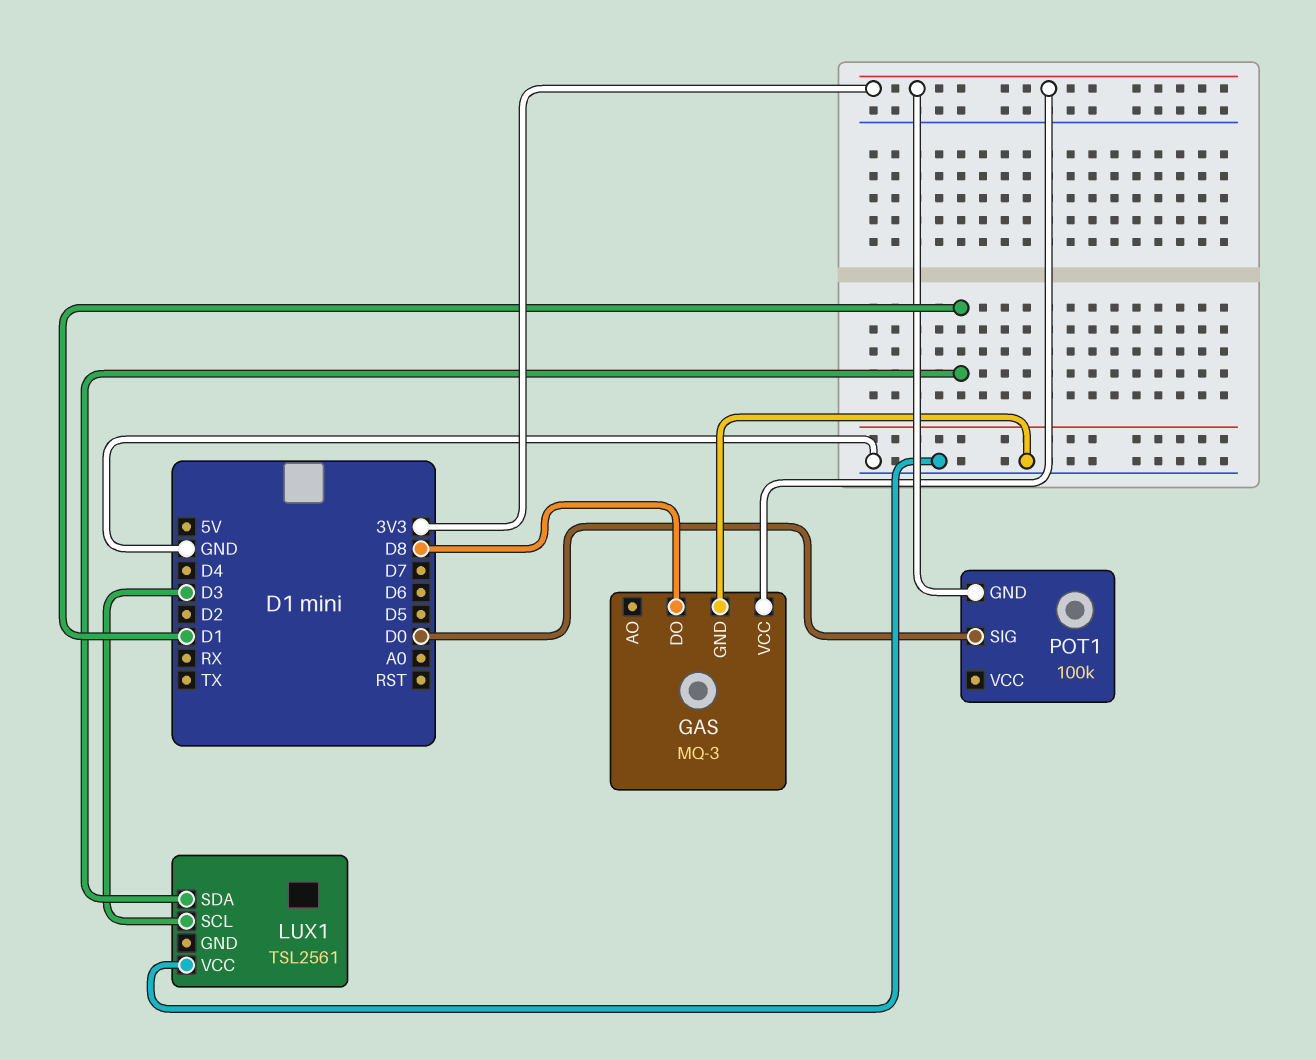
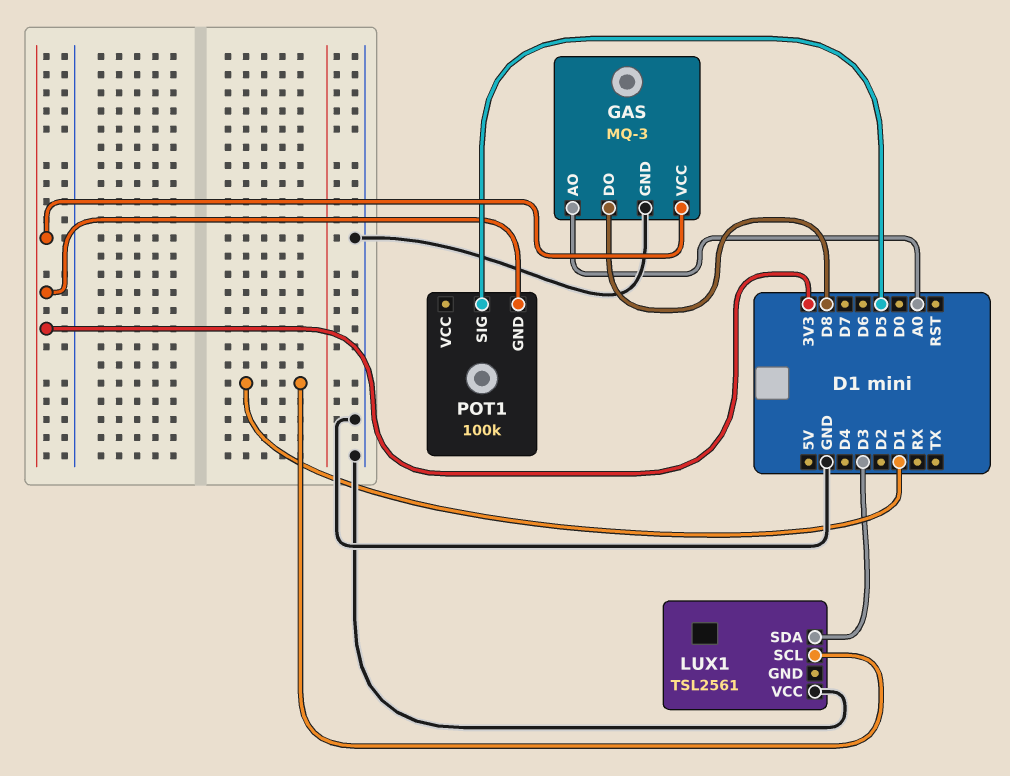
GAS pin AO: none -> A0
LUX1 pin SCL: D3 -> D1
LUX1 pin SDA: D1 -> D3
POT1 pin SIG: D0 -> D5

